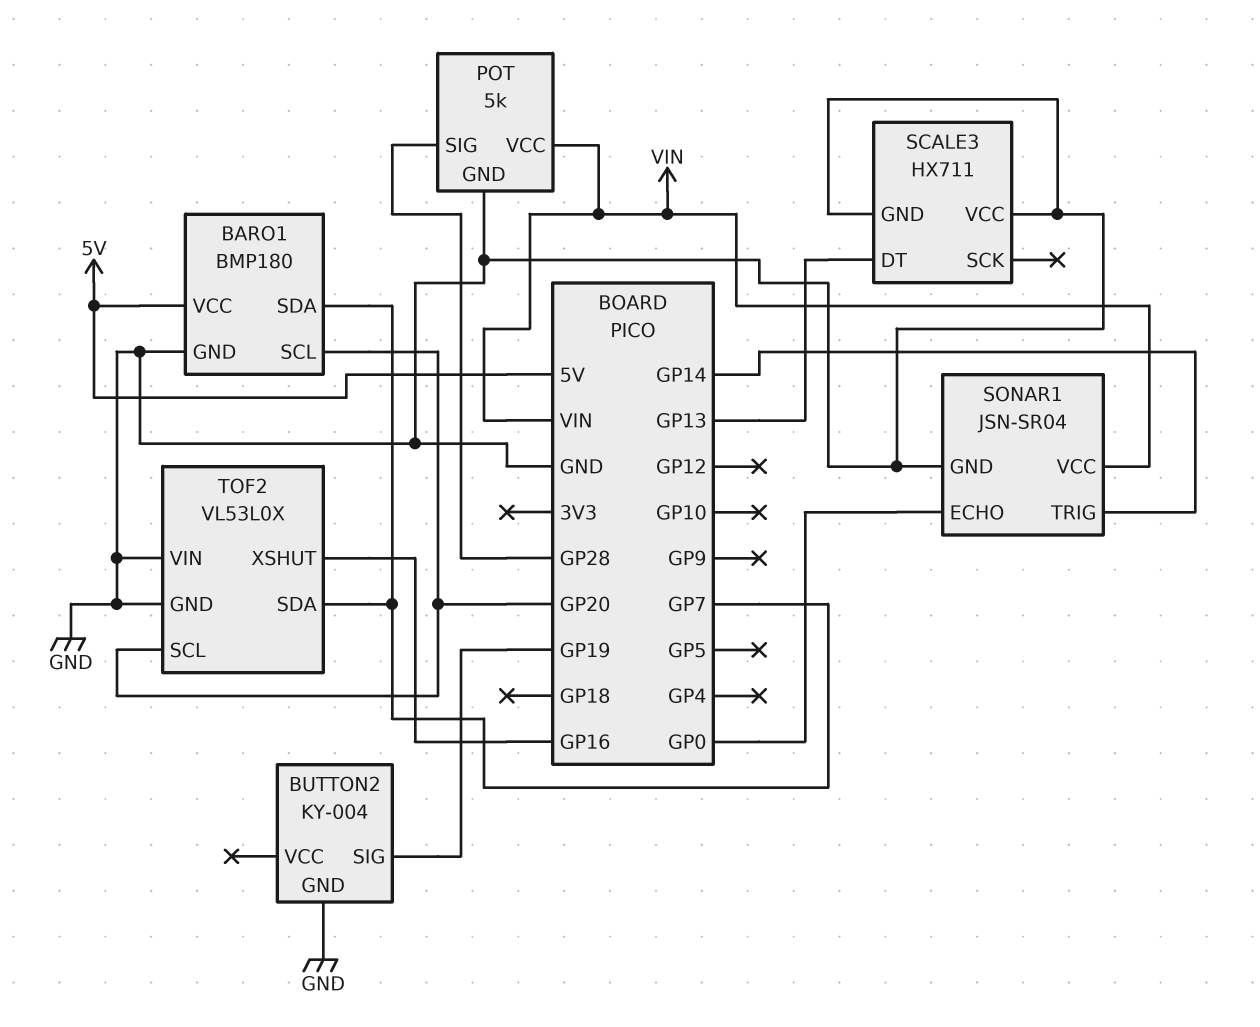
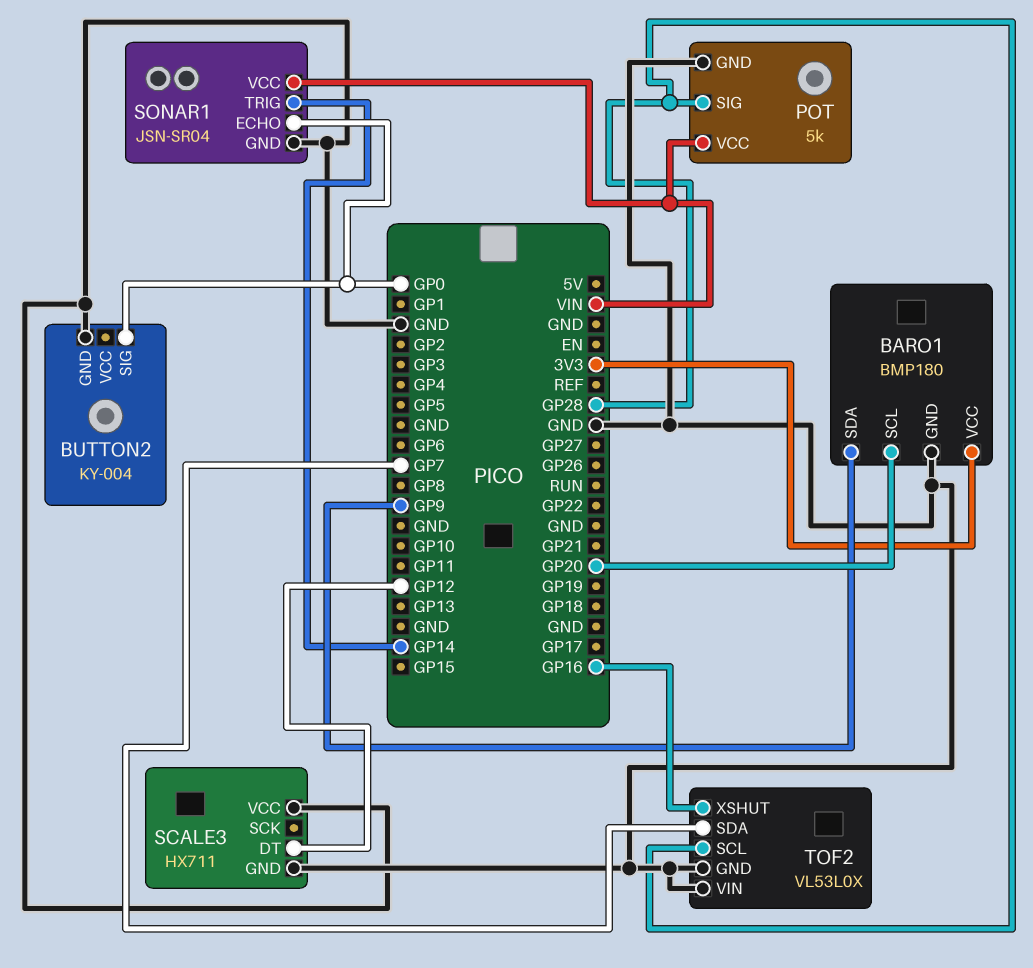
BARO1 pin SDA: GP7 -> GP9
BARO1 pin VCC: 5V -> 3V3
BUTTON2 pin SIG: GP19 -> GP0
SCALE3 pin DT: GP13 -> GP12
TOF2 pin SCL: GP20 -> GP28

